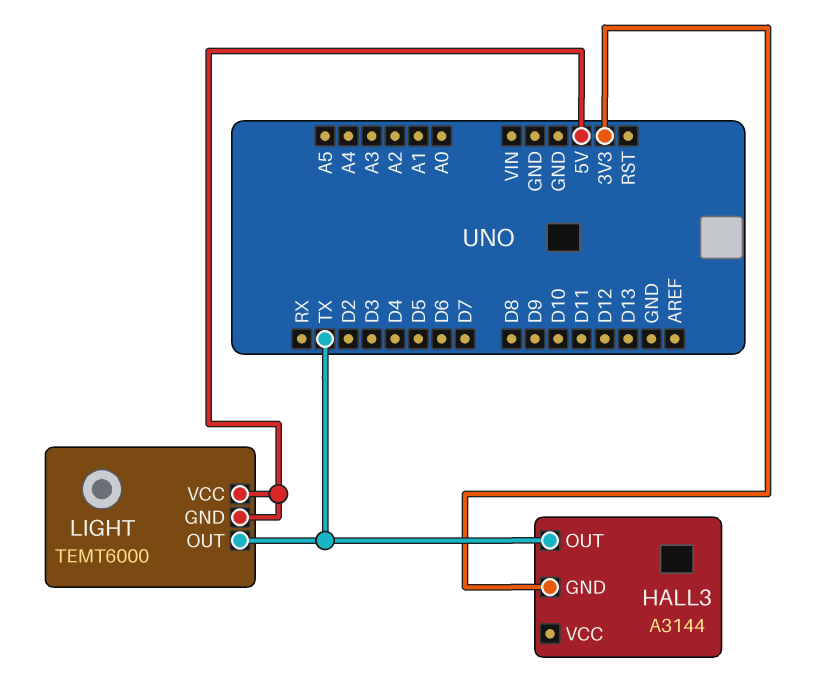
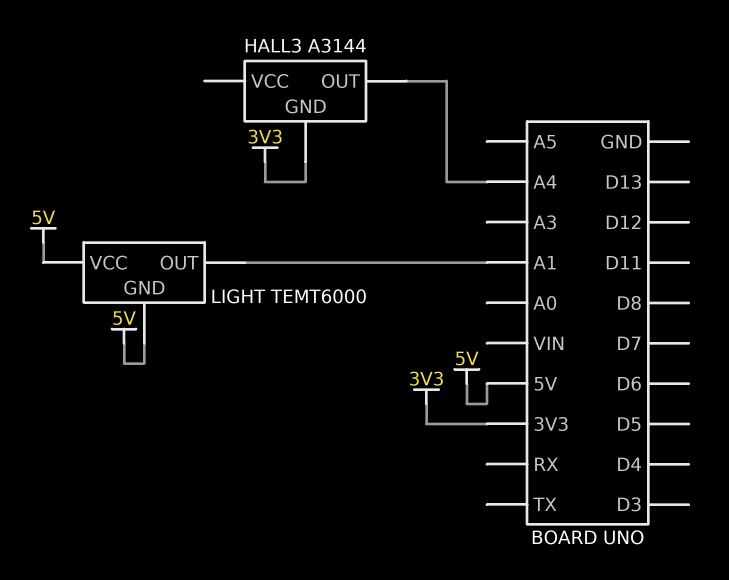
HALL3 pin OUT: TX -> A4
LIGHT pin OUT: TX -> A1

